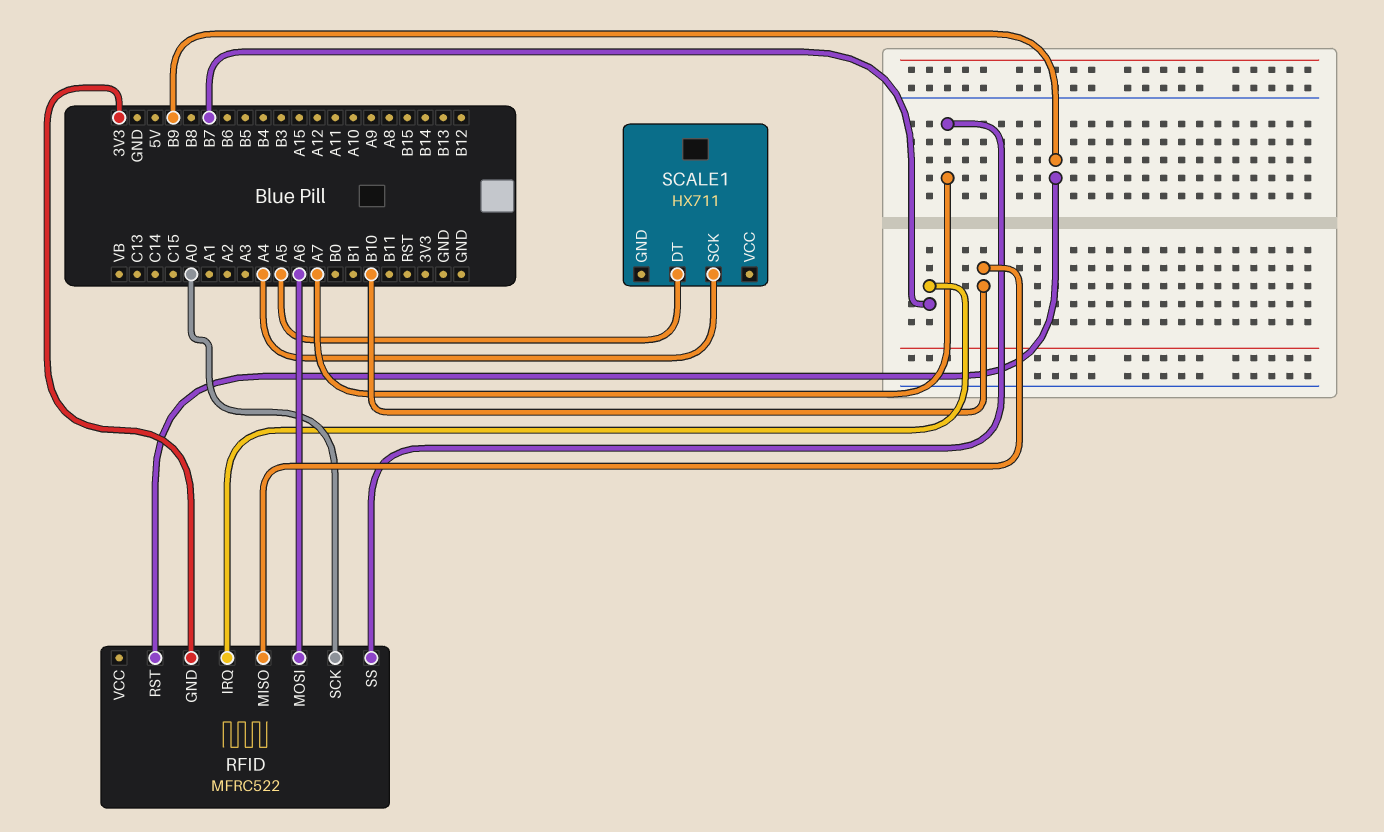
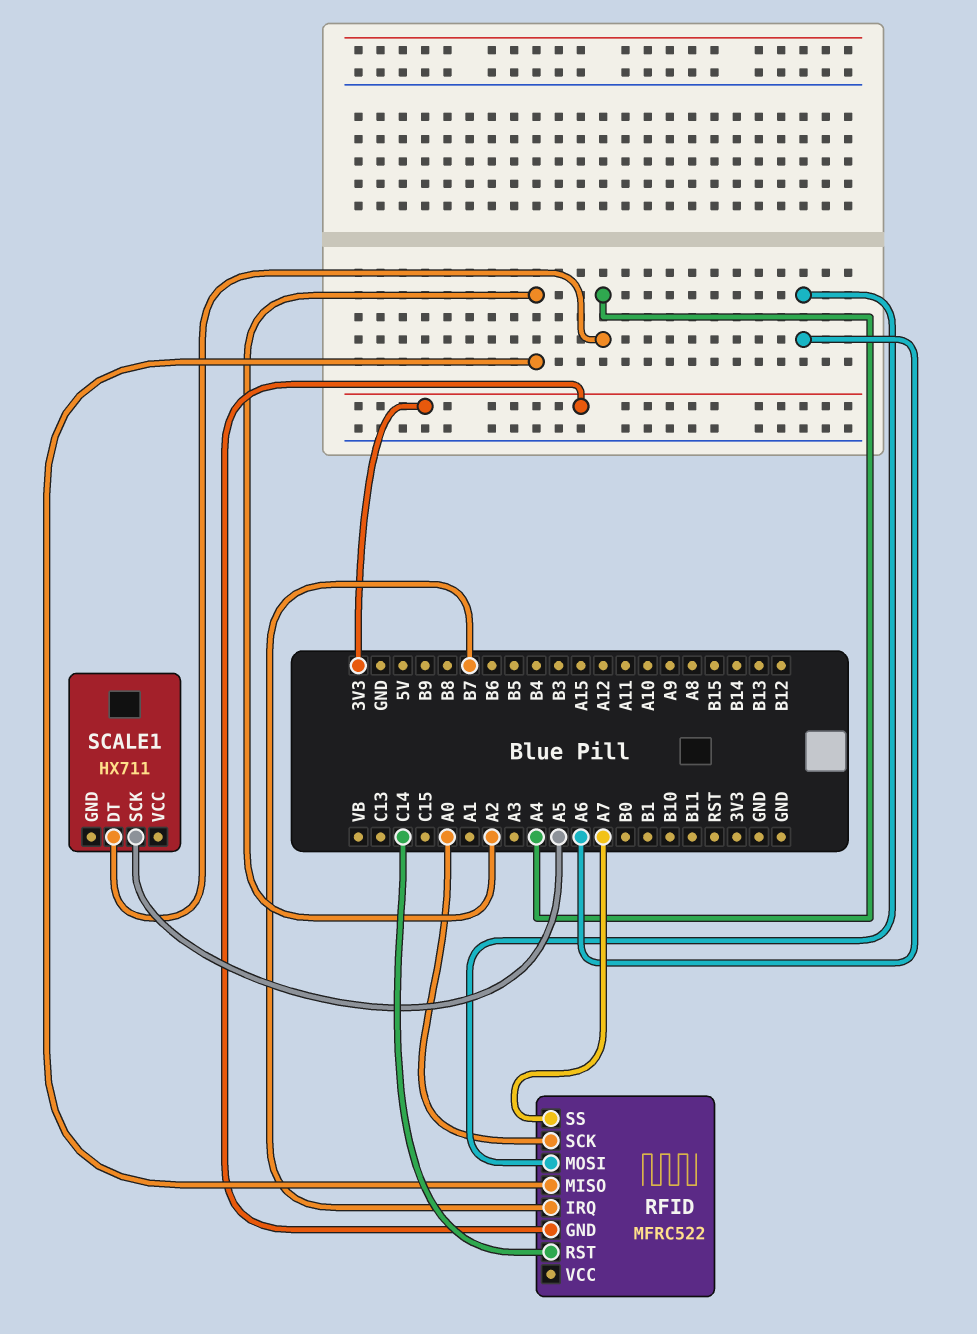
RFID pin MISO: B10 -> A2
RFID pin RST: B9 -> C14
SCALE1 pin DT: A5 -> A4
SCALE1 pin SCK: A4 -> A5

